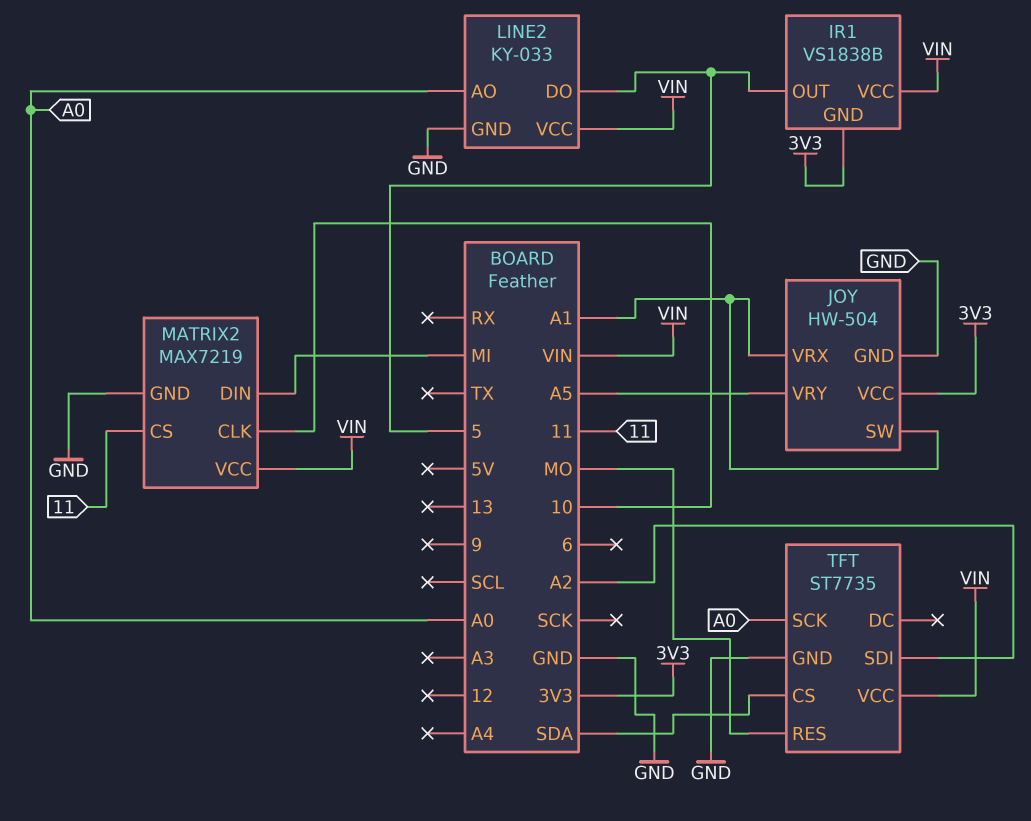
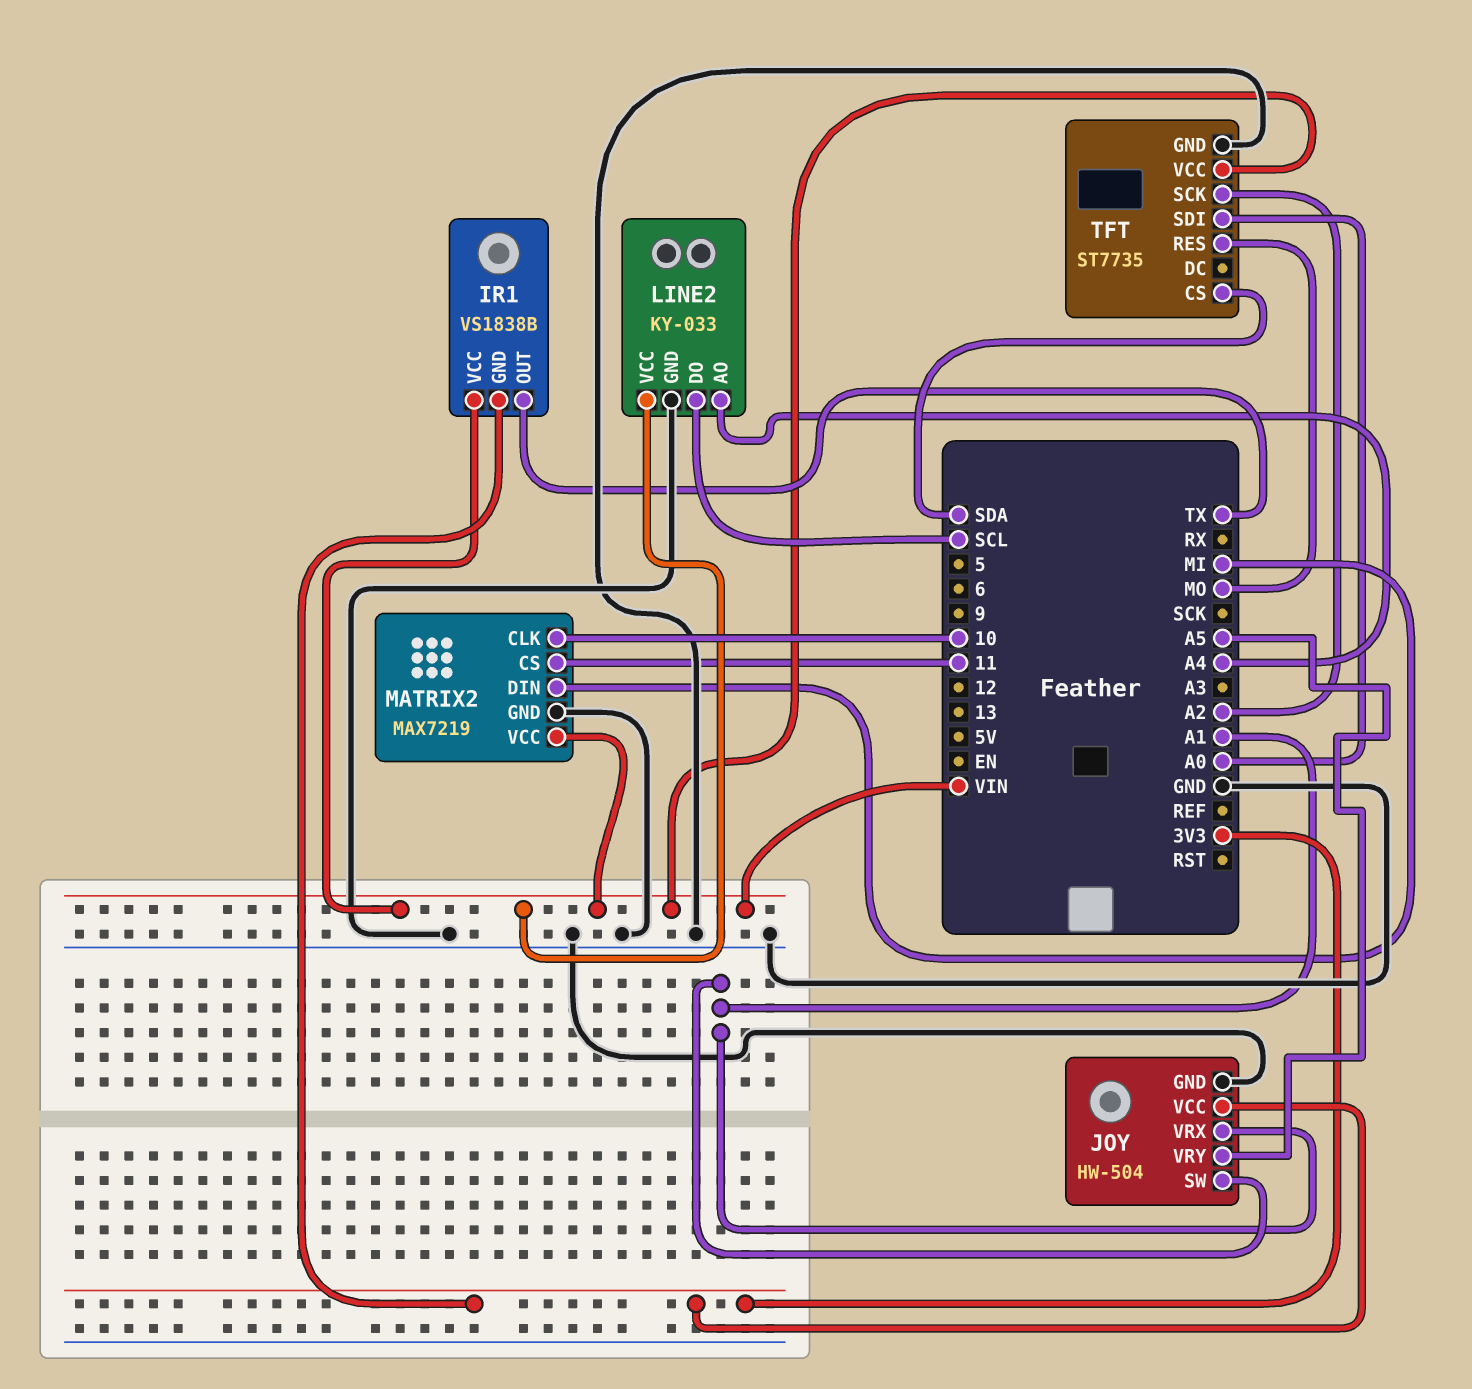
IR1 pin OUT: 5 -> TX
LINE2 pin AO: A0 -> A4
LINE2 pin DO: 5 -> SCL
TFT pin SCK: A0 -> A2
TFT pin SDI: A2 -> A0

